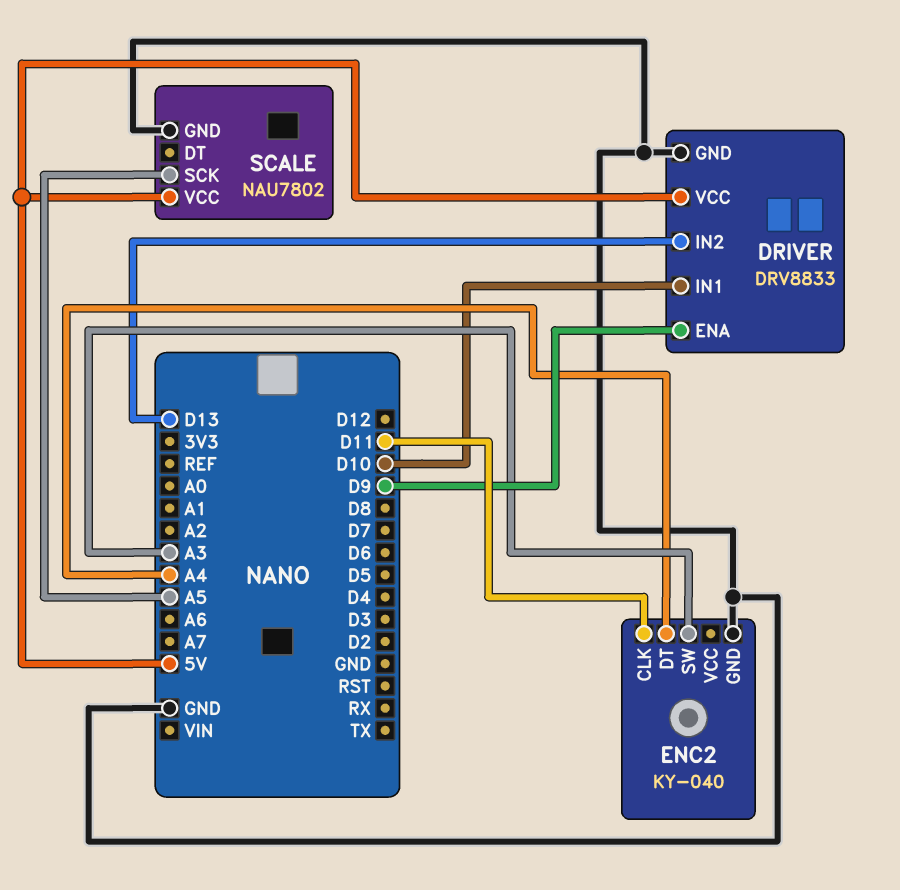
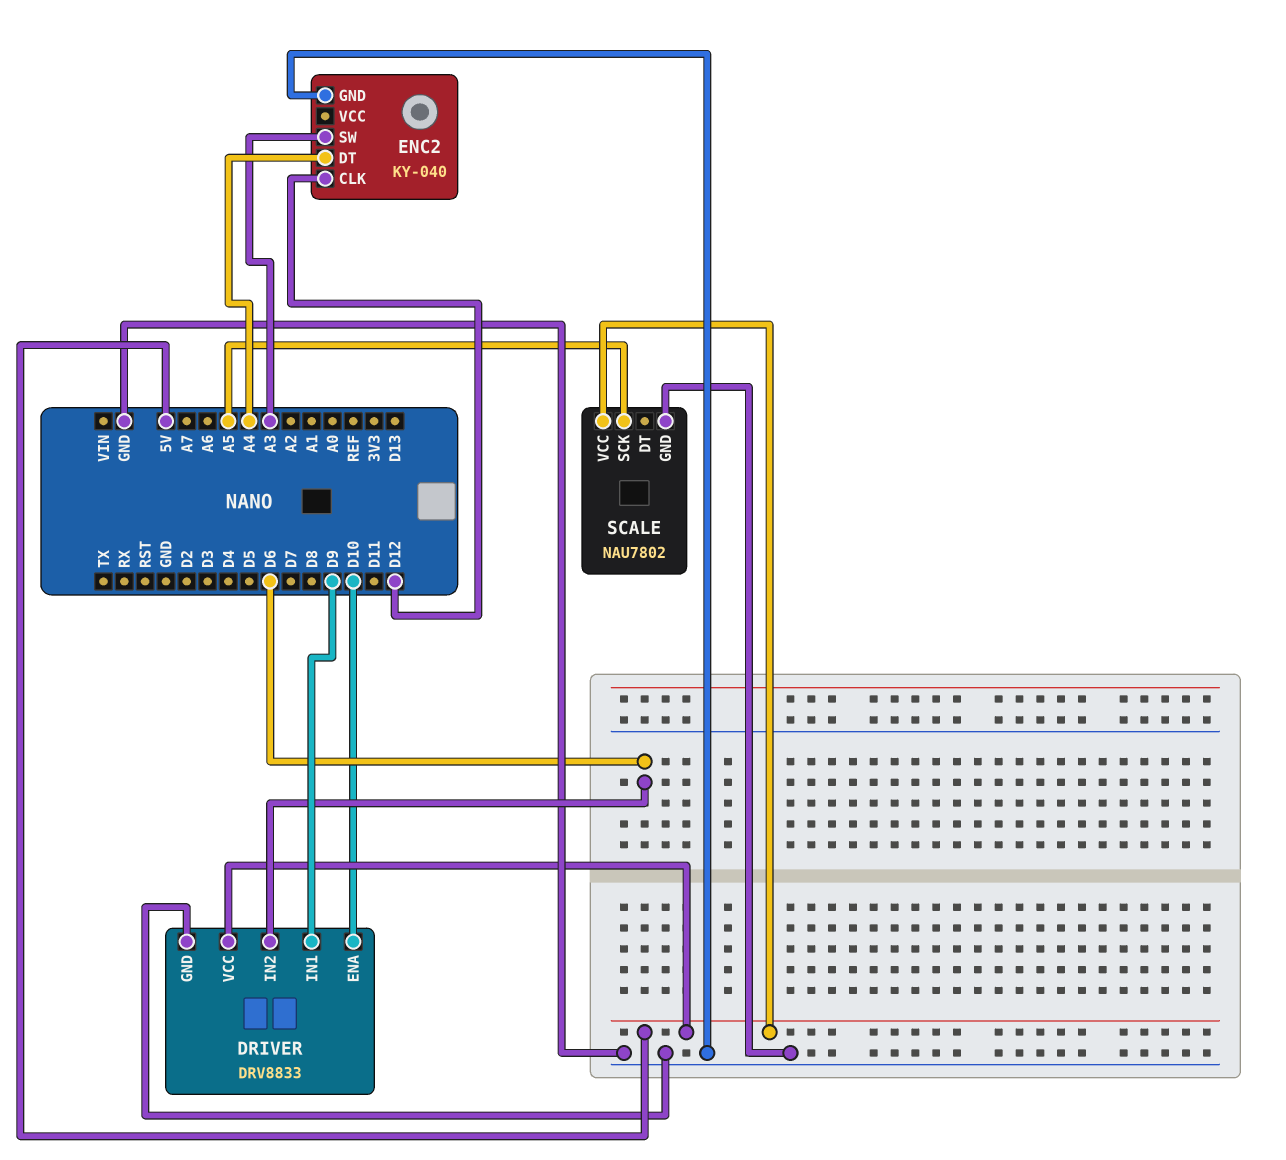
DRIVER pin ENA: D9 -> D10
DRIVER pin IN1: D10 -> D9
DRIVER pin IN2: D13 -> D6
ENC2 pin CLK: D11 -> D12

